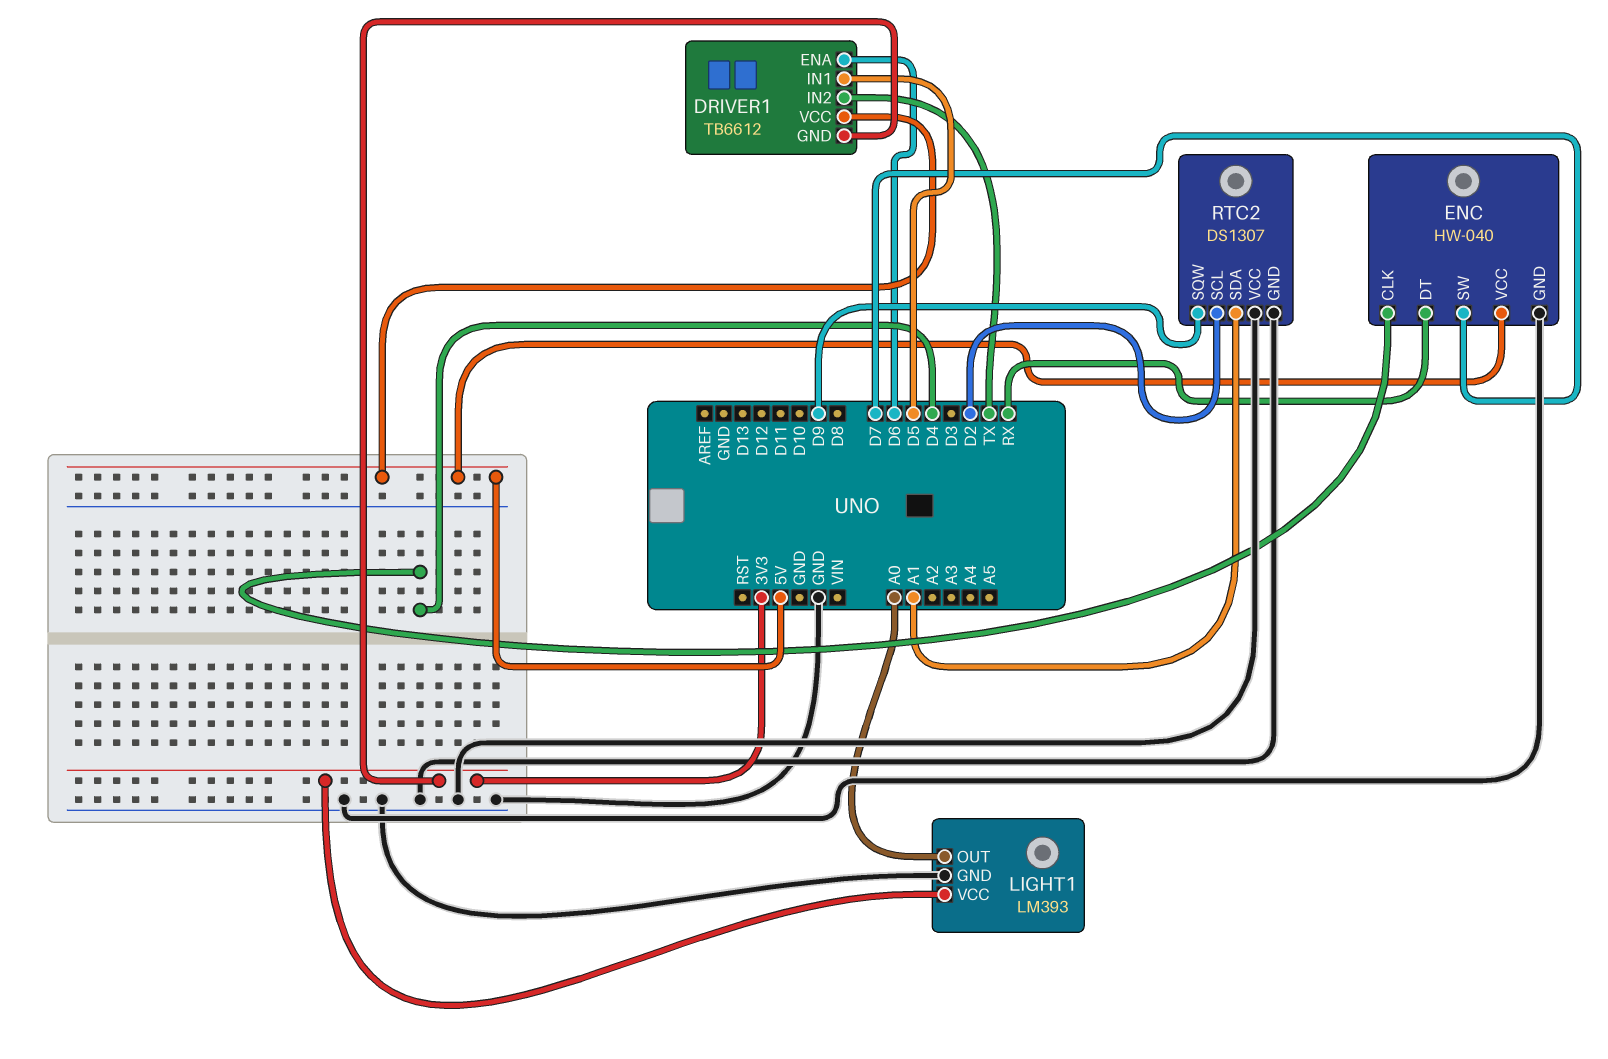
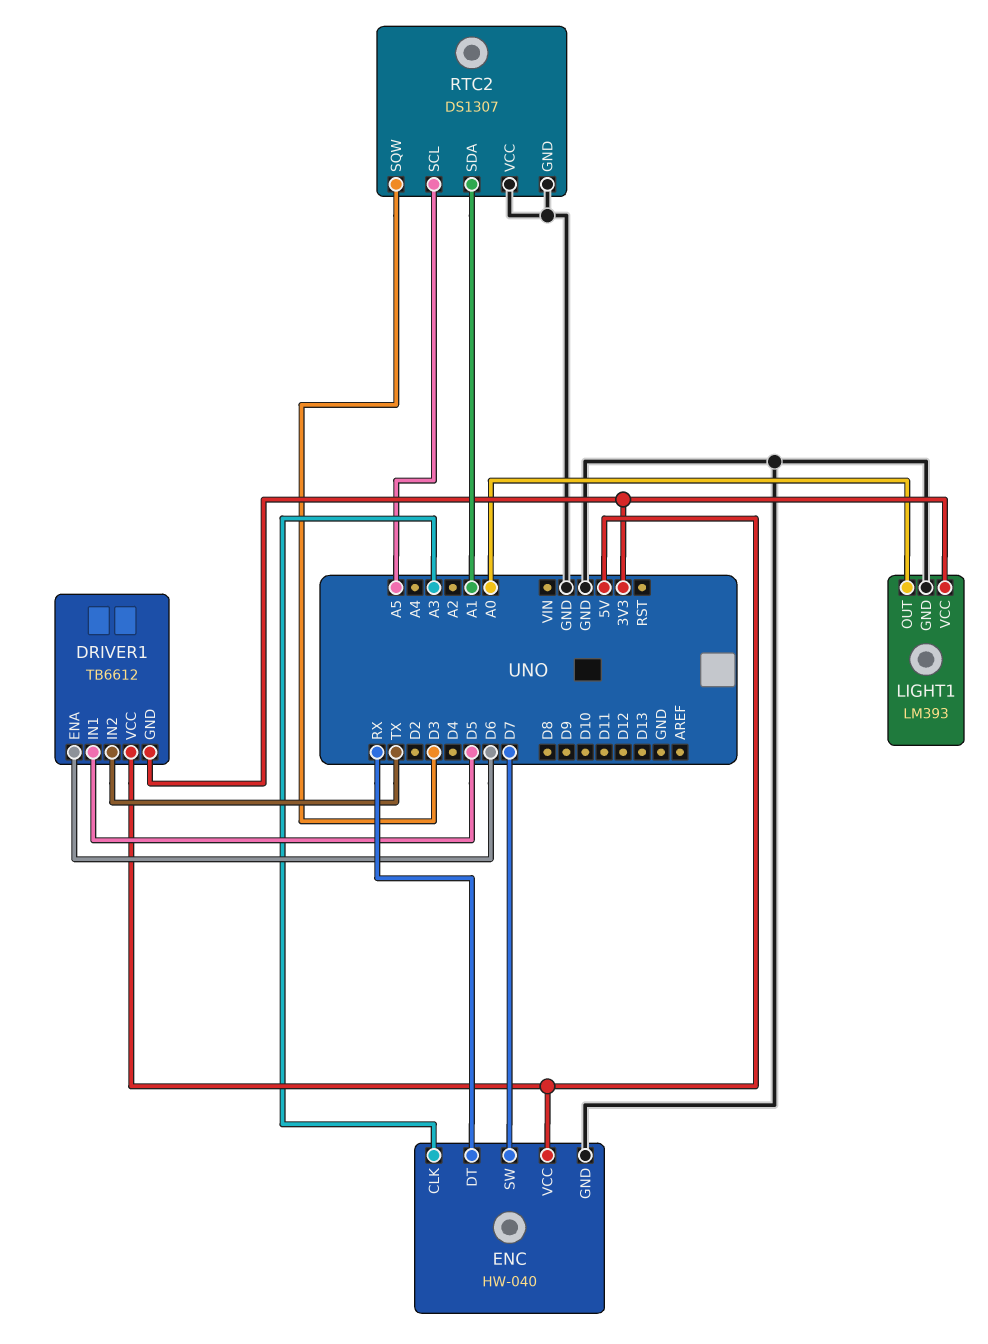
ENC pin CLK: D4 -> A3
RTC2 pin SCL: D2 -> A5
RTC2 pin SQW: D9 -> D3

